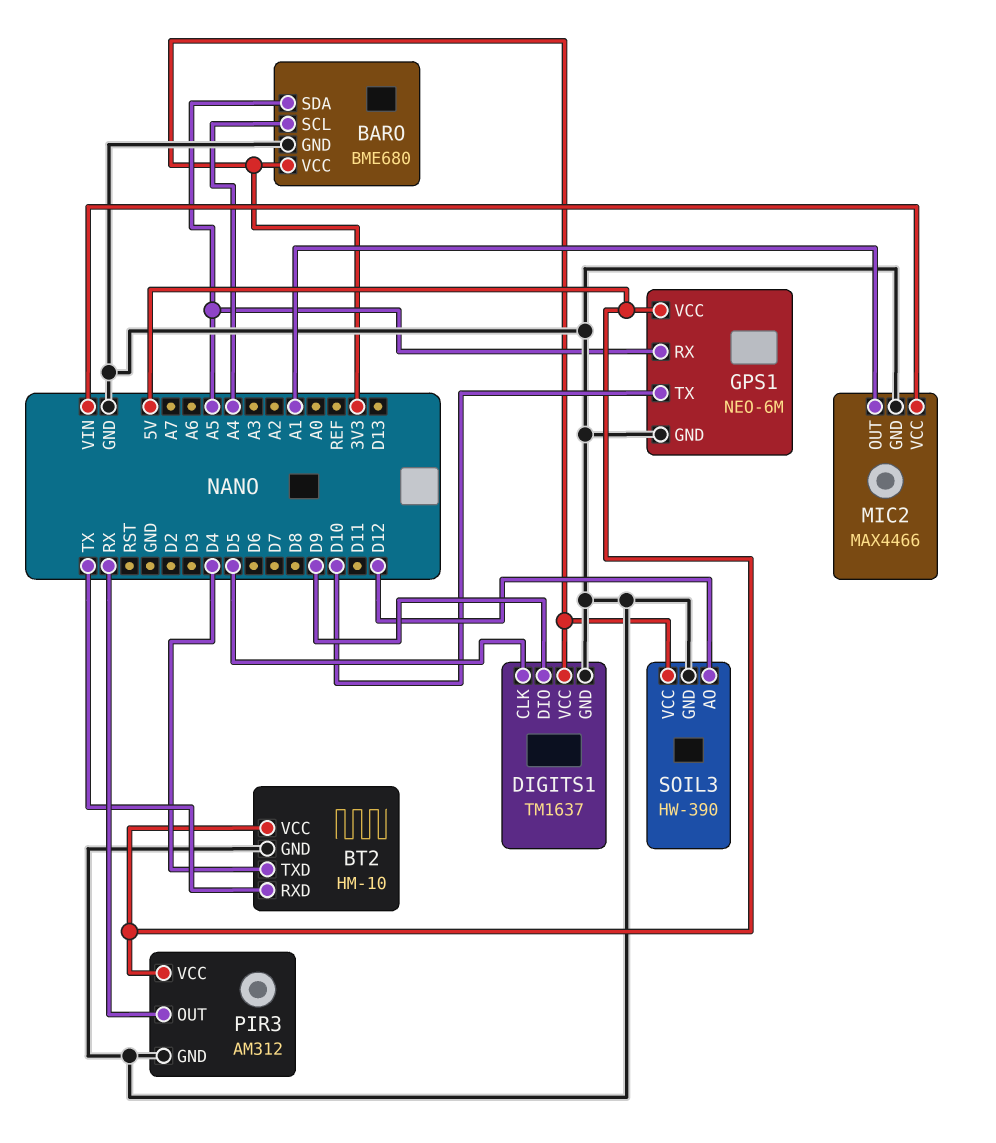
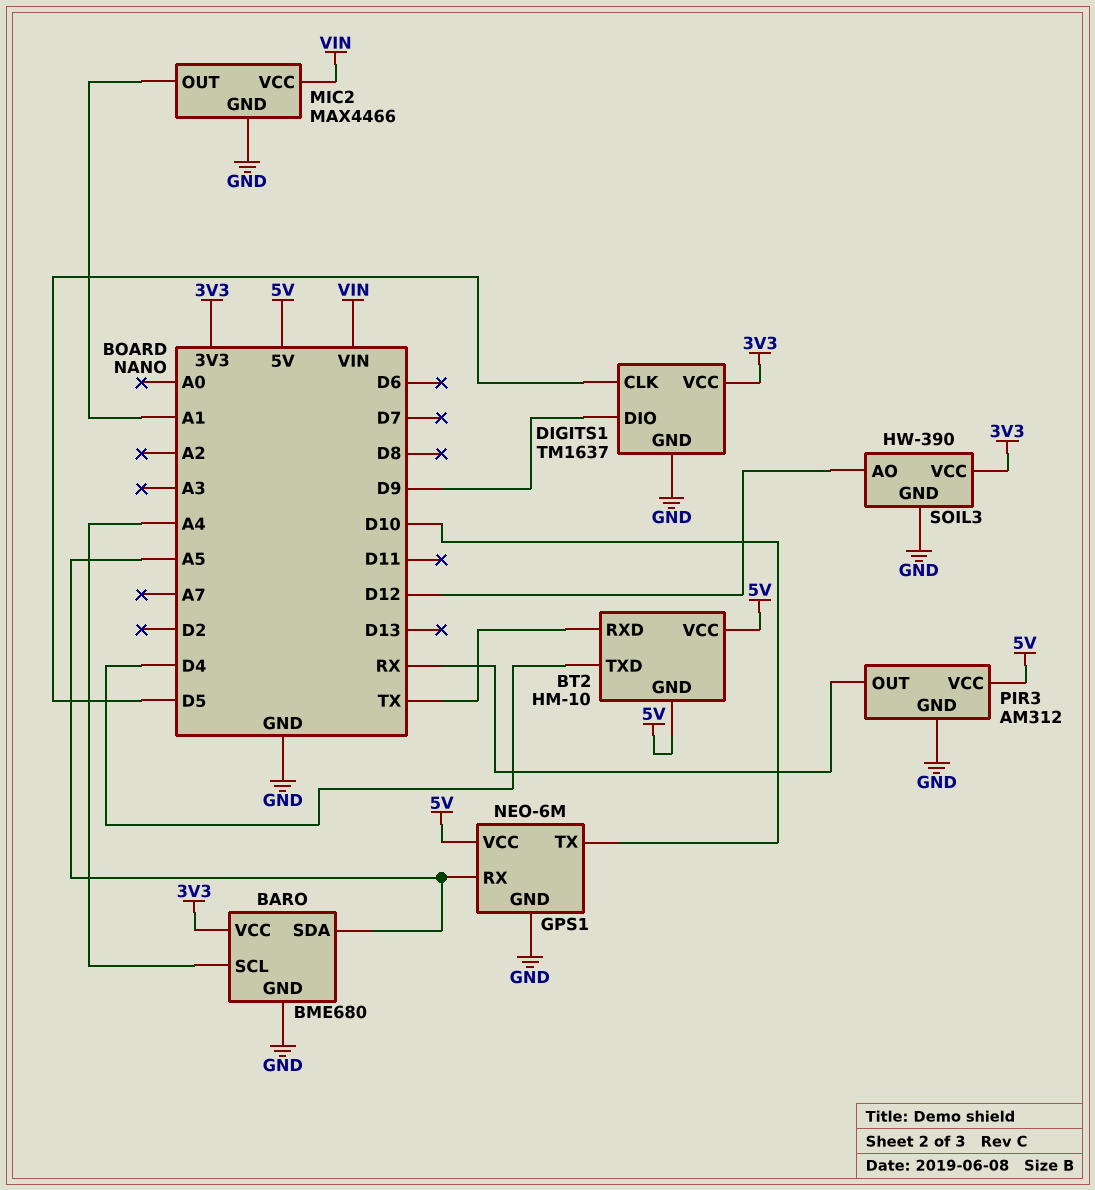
BT2 pin GND: GND -> 5V

